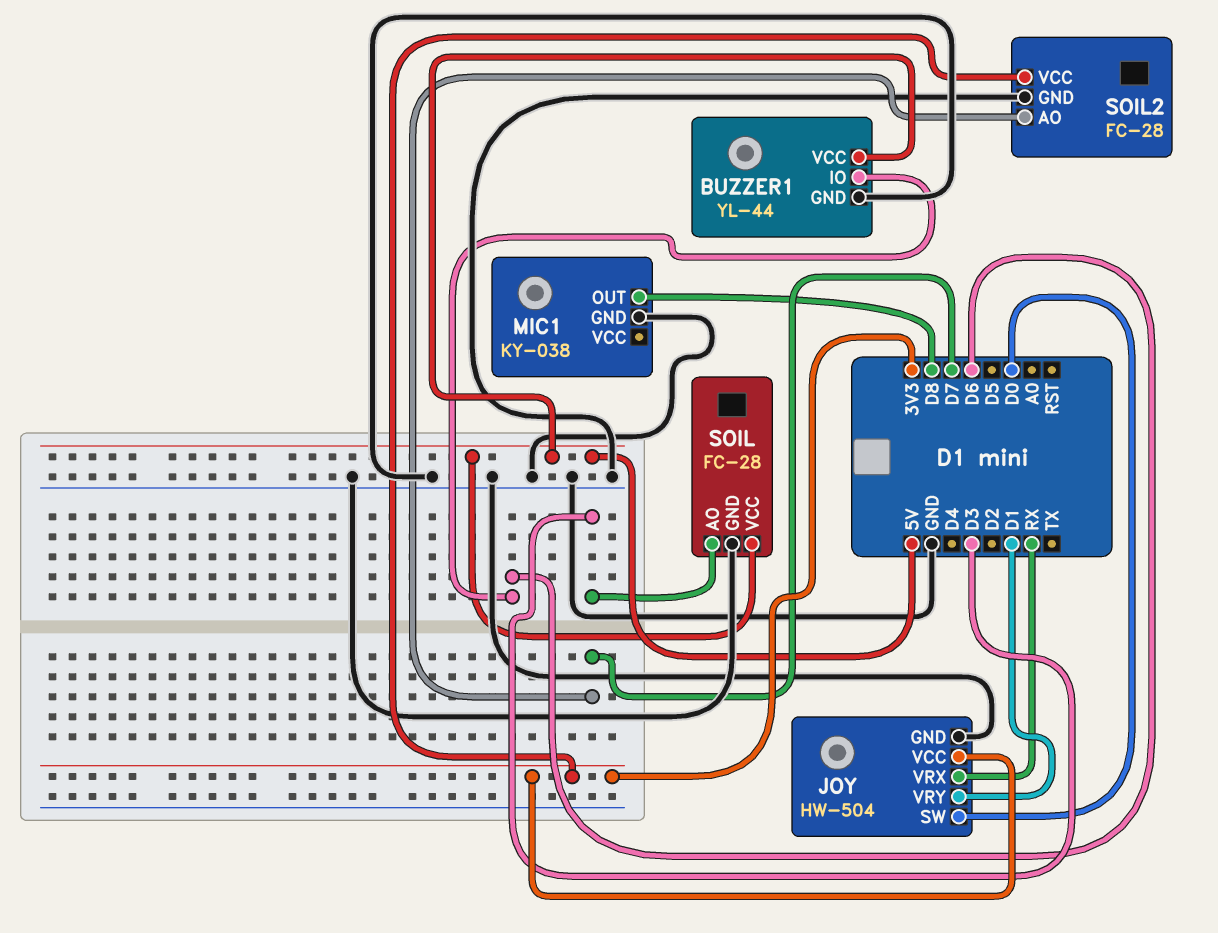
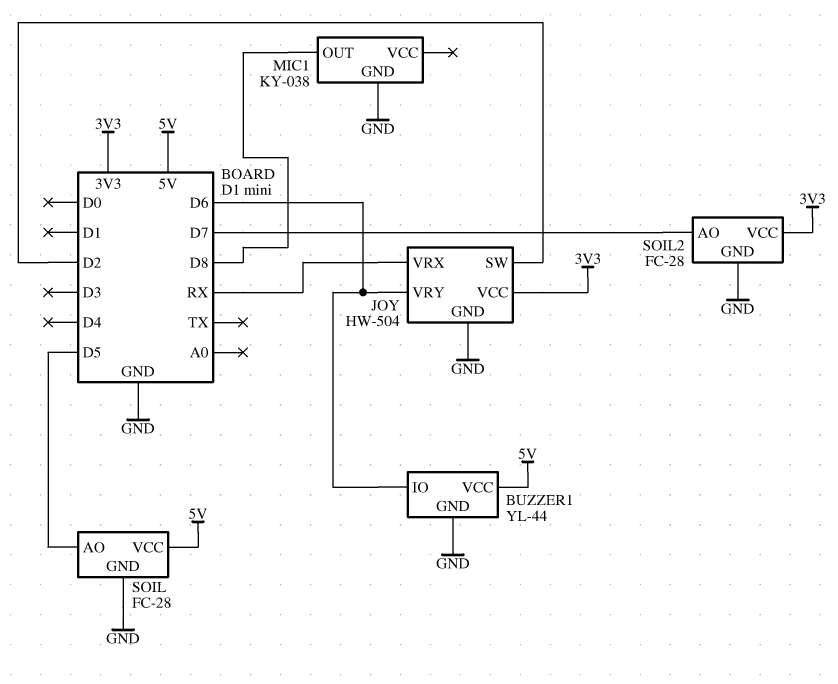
JOY pin SW: D0 -> D2
JOY pin VRY: D1 -> D6
SOIL pin AO: D3 -> D5

